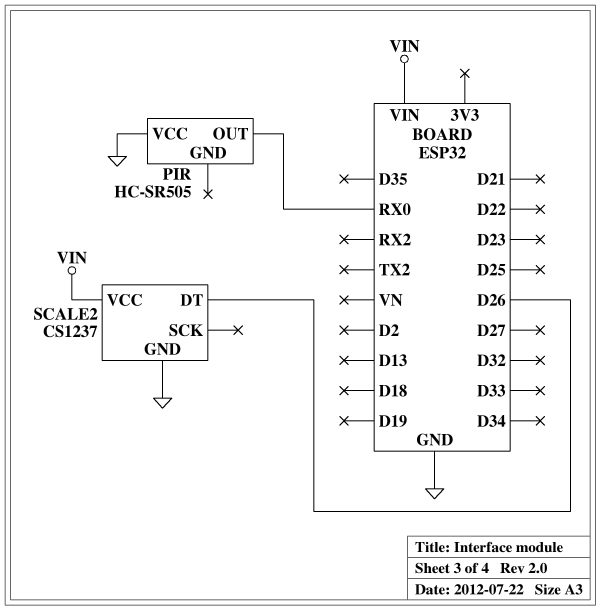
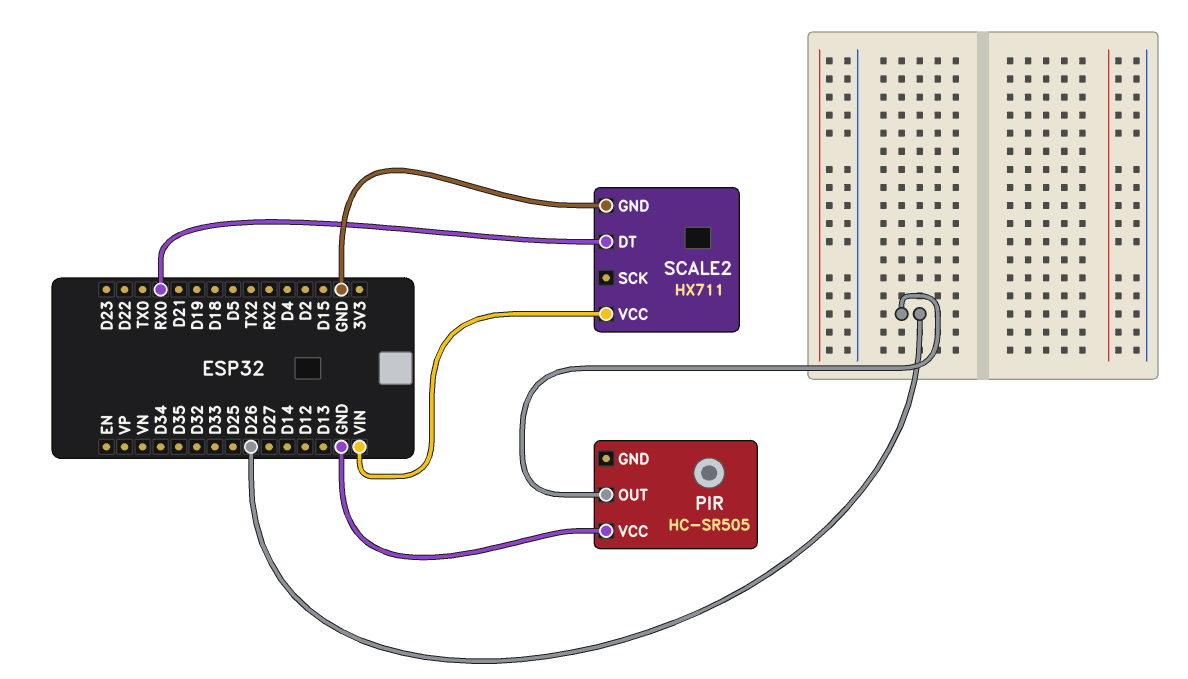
PIR pin OUT: RX0 -> D26
SCALE2: CS1237 -> HX711
SCALE2 pin DT: D26 -> RX0

